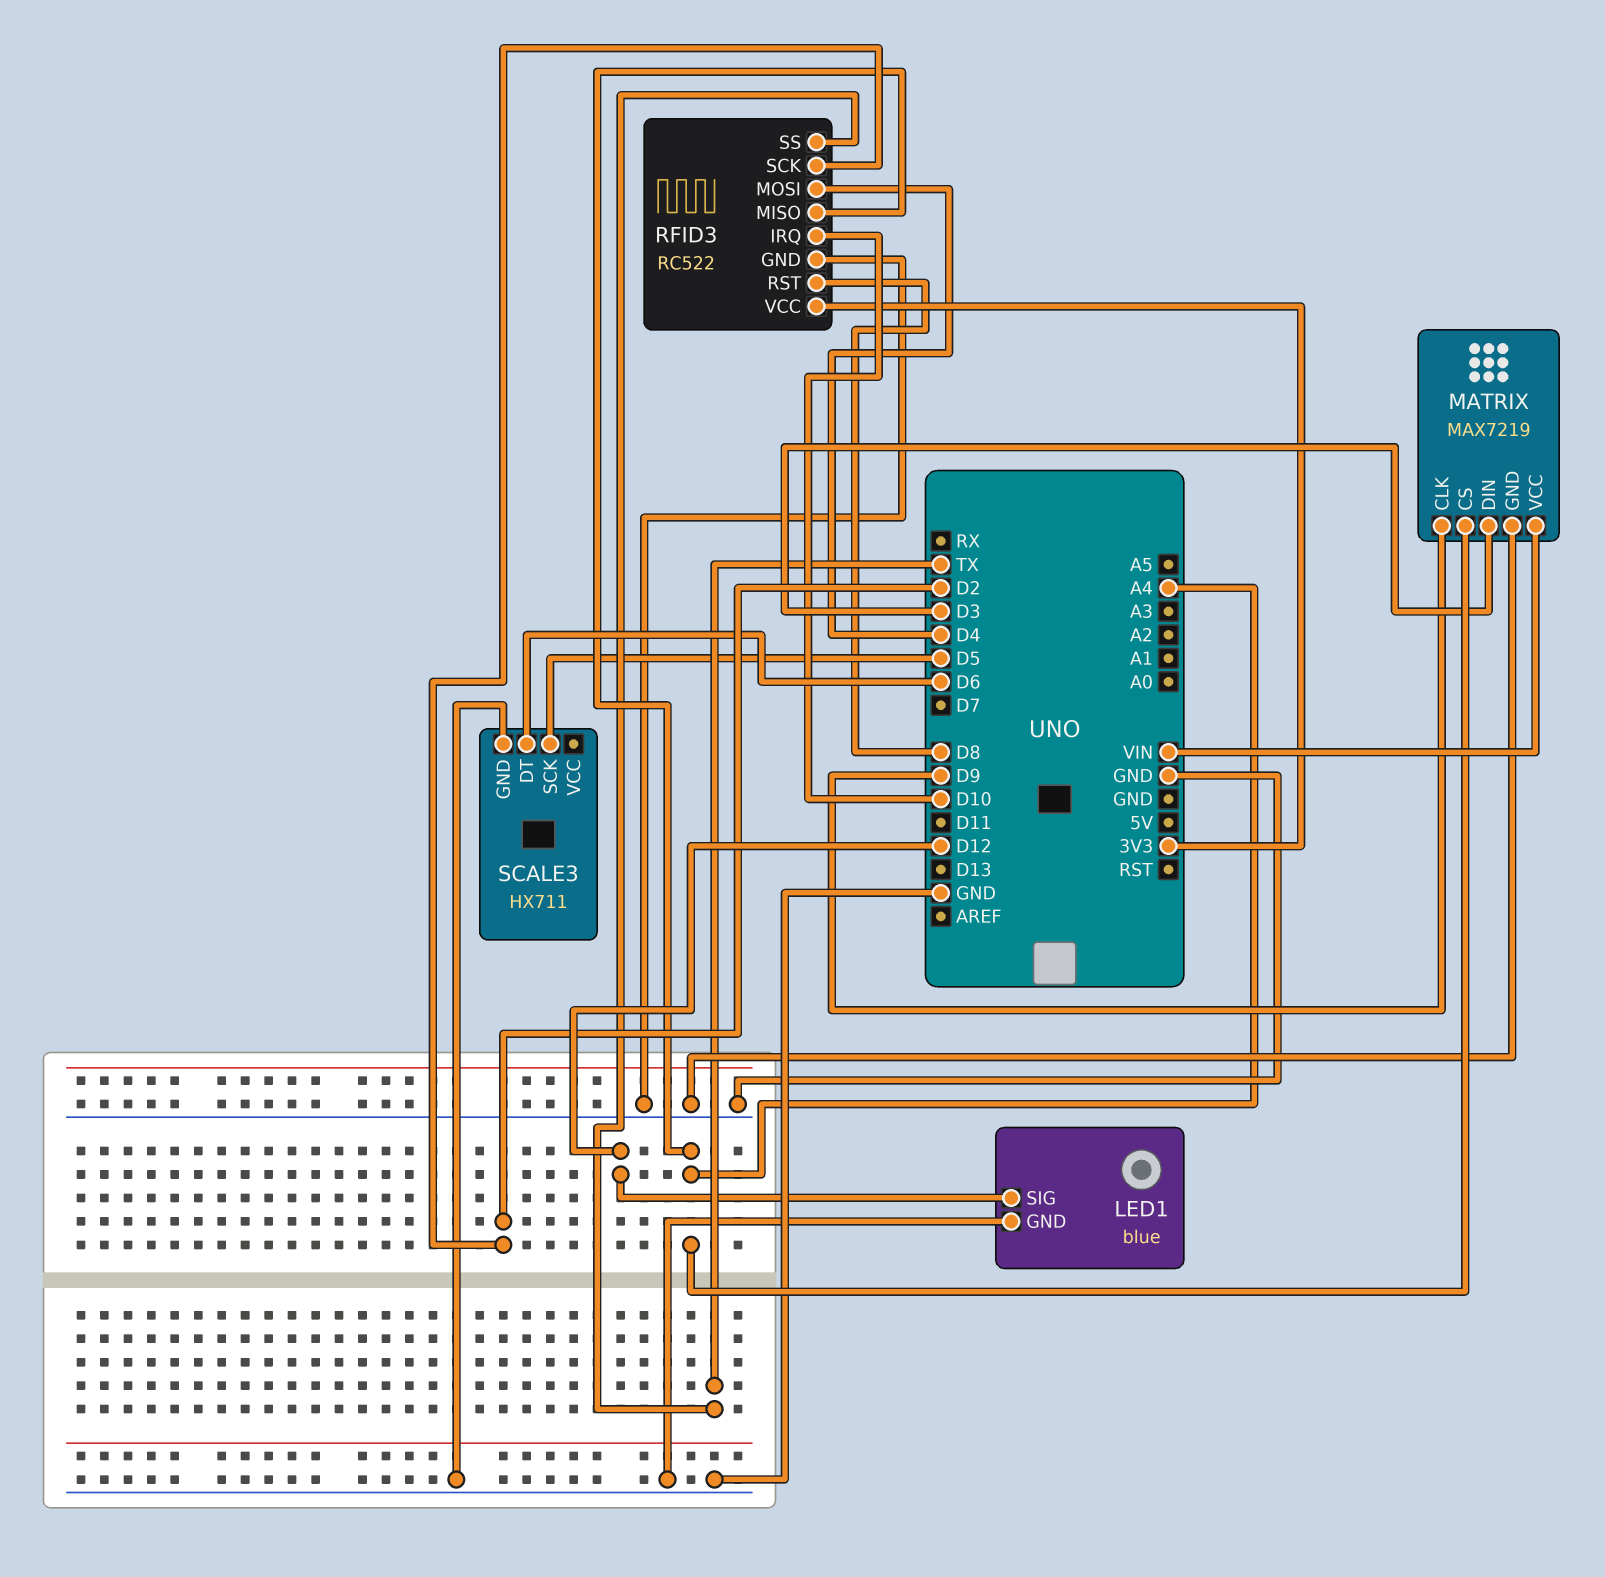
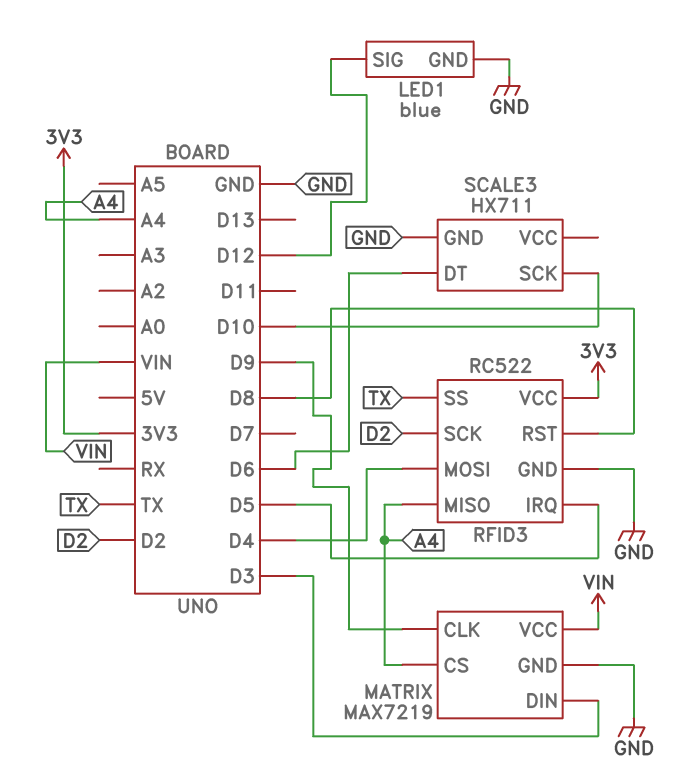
RFID3 pin IRQ: D10 -> D5
SCALE3 pin SCK: D5 -> D10

